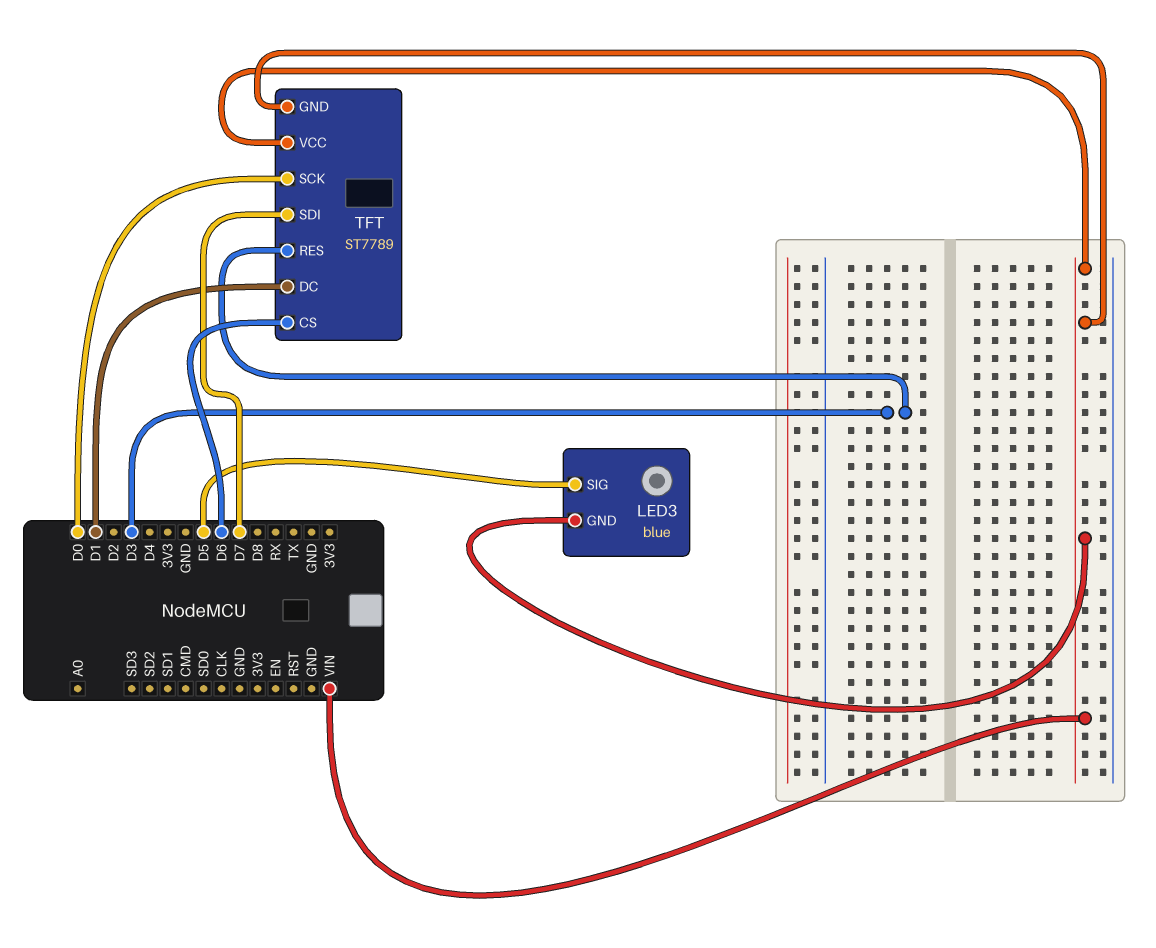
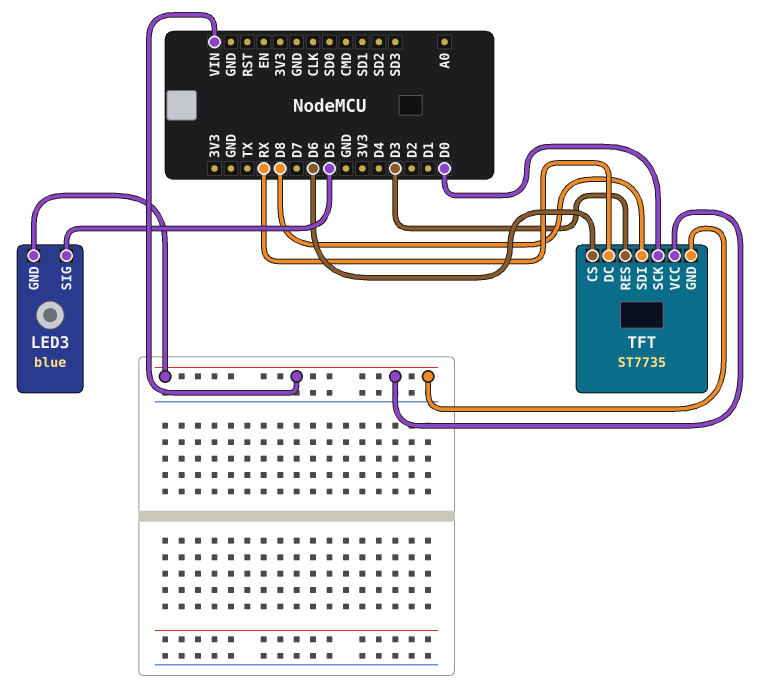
TFT: ST7789 -> ST7735
TFT pin DC: D1 -> RX
TFT pin SDI: D7 -> D8

